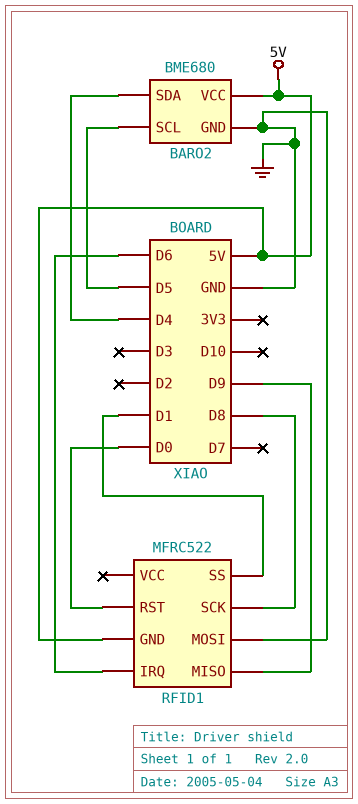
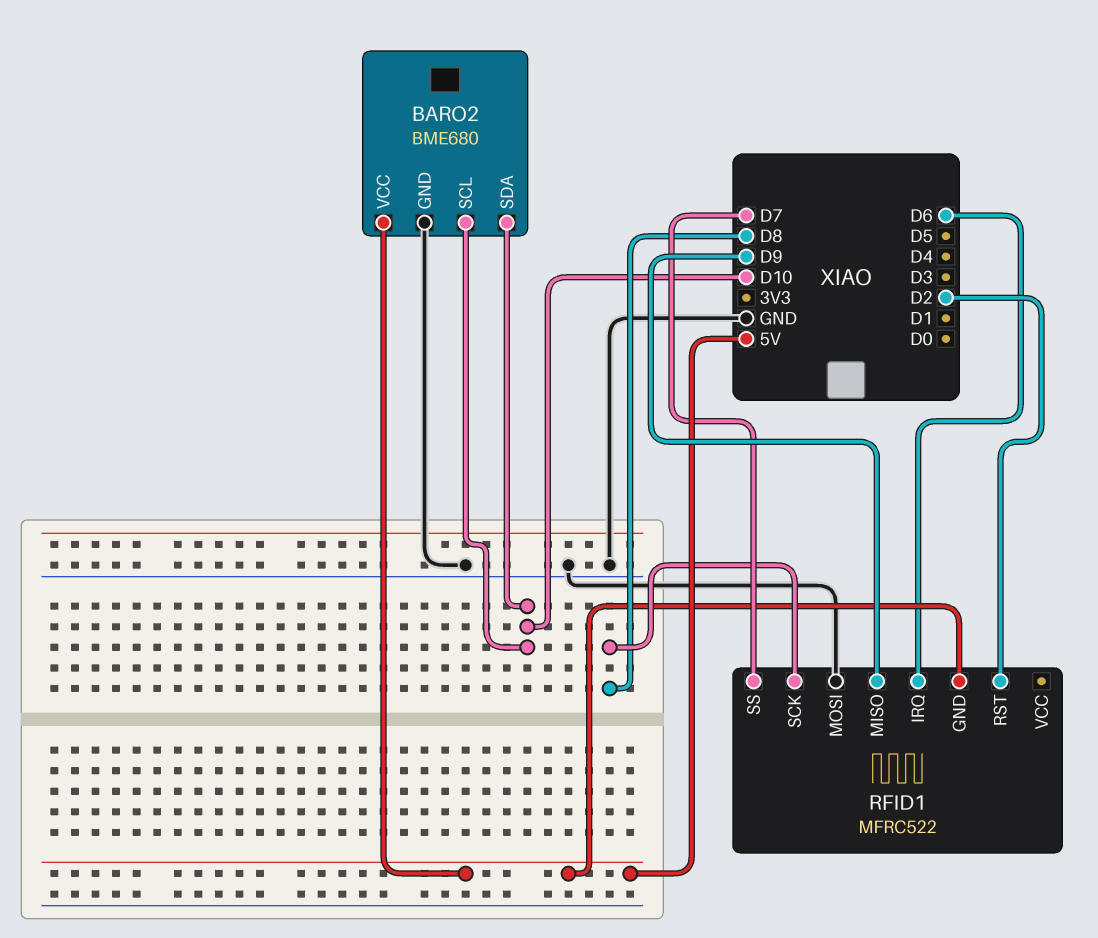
BARO2 pin SCL: D5 -> D10
BARO2 pin SDA: D4 -> D10
RFID1 pin RST: D0 -> D2
RFID1 pin SS: D1 -> D7

